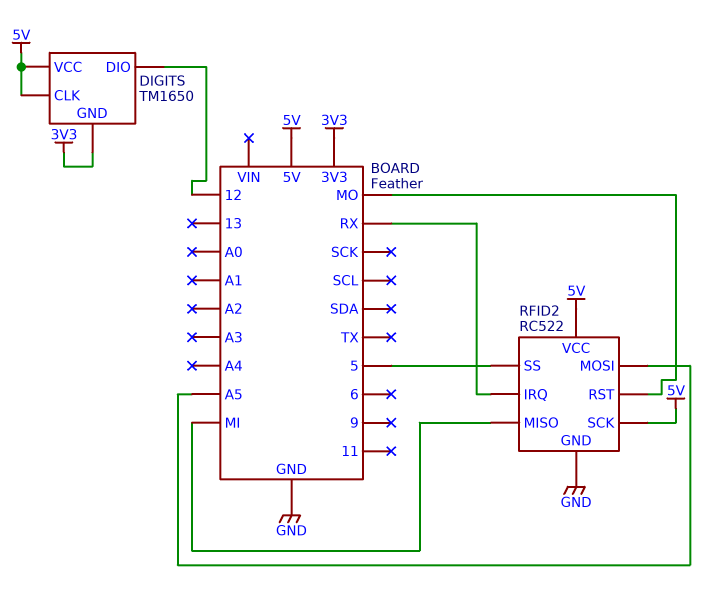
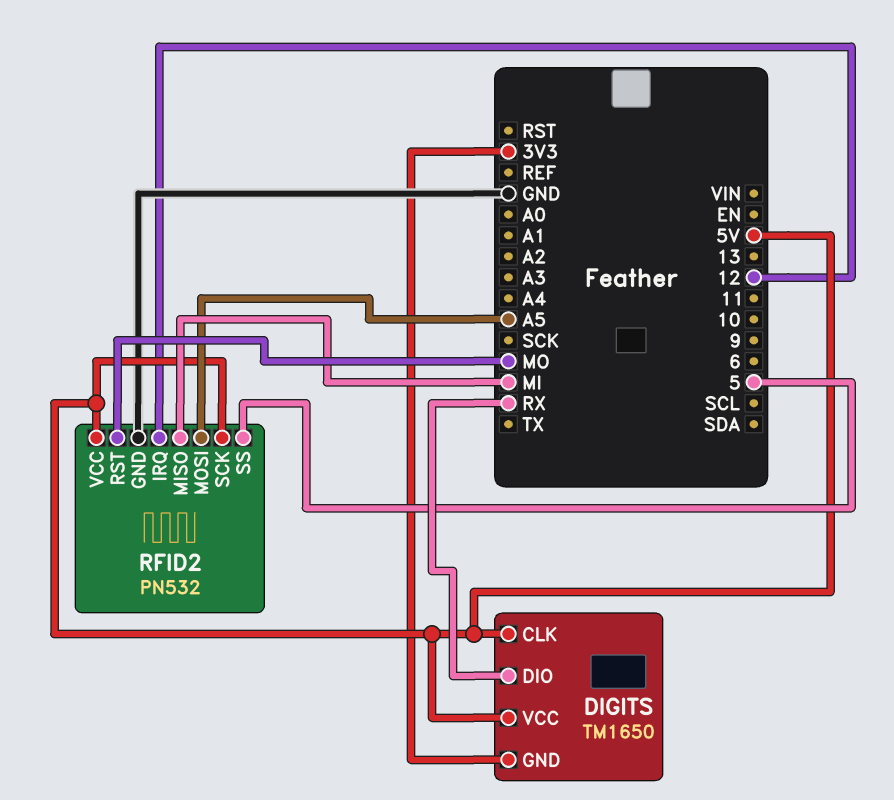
DIGITS pin DIO: 12 -> RX
RFID2: RC522 -> PN532
RFID2 pin IRQ: RX -> 12

